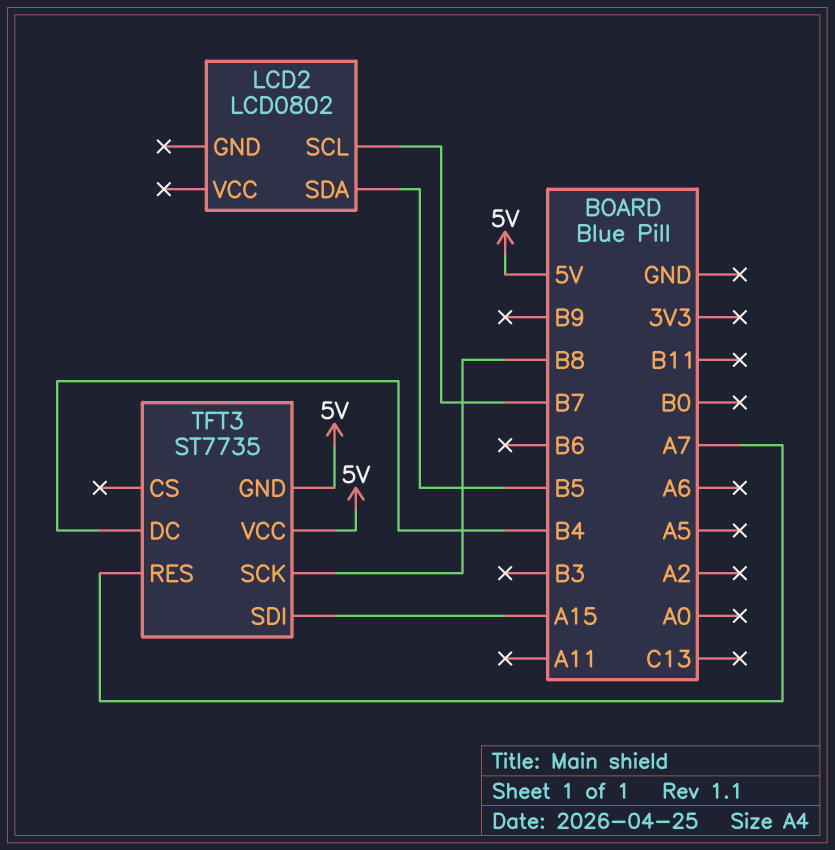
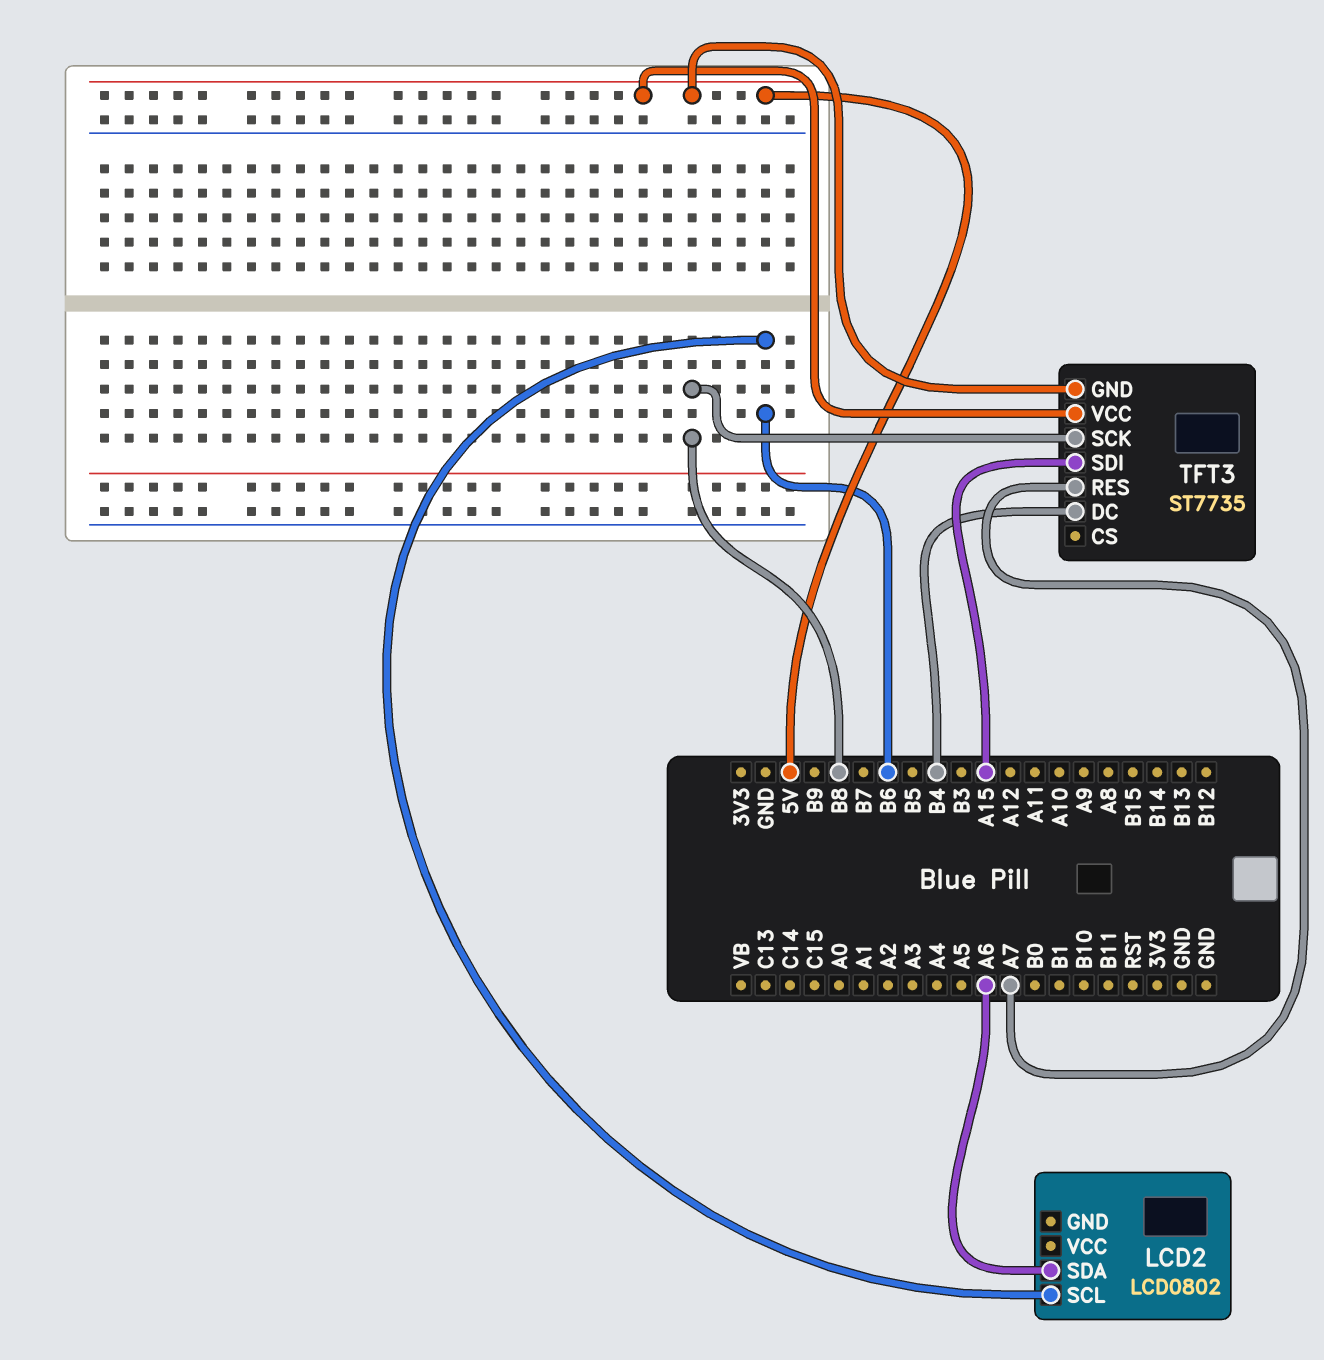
LCD2 pin SCL: B7 -> B6
LCD2 pin SDA: B5 -> A6

